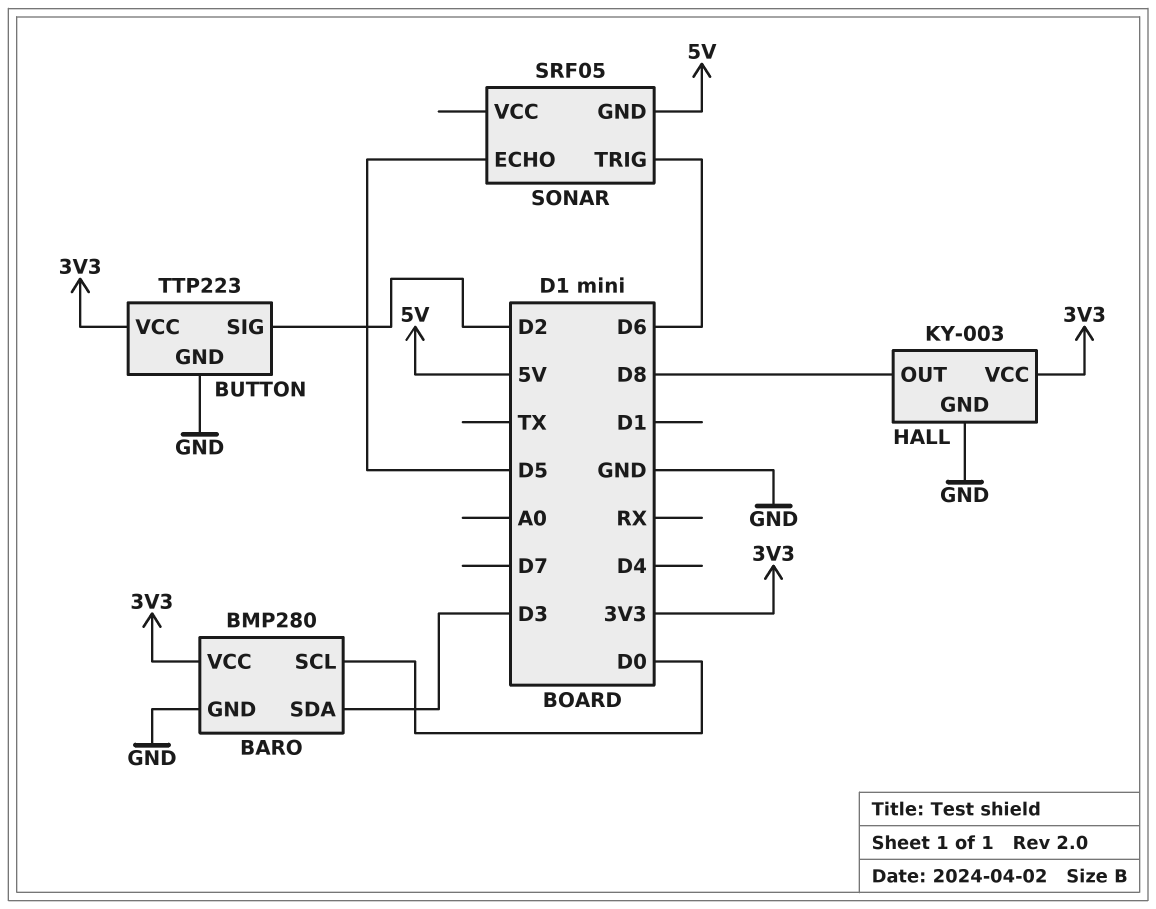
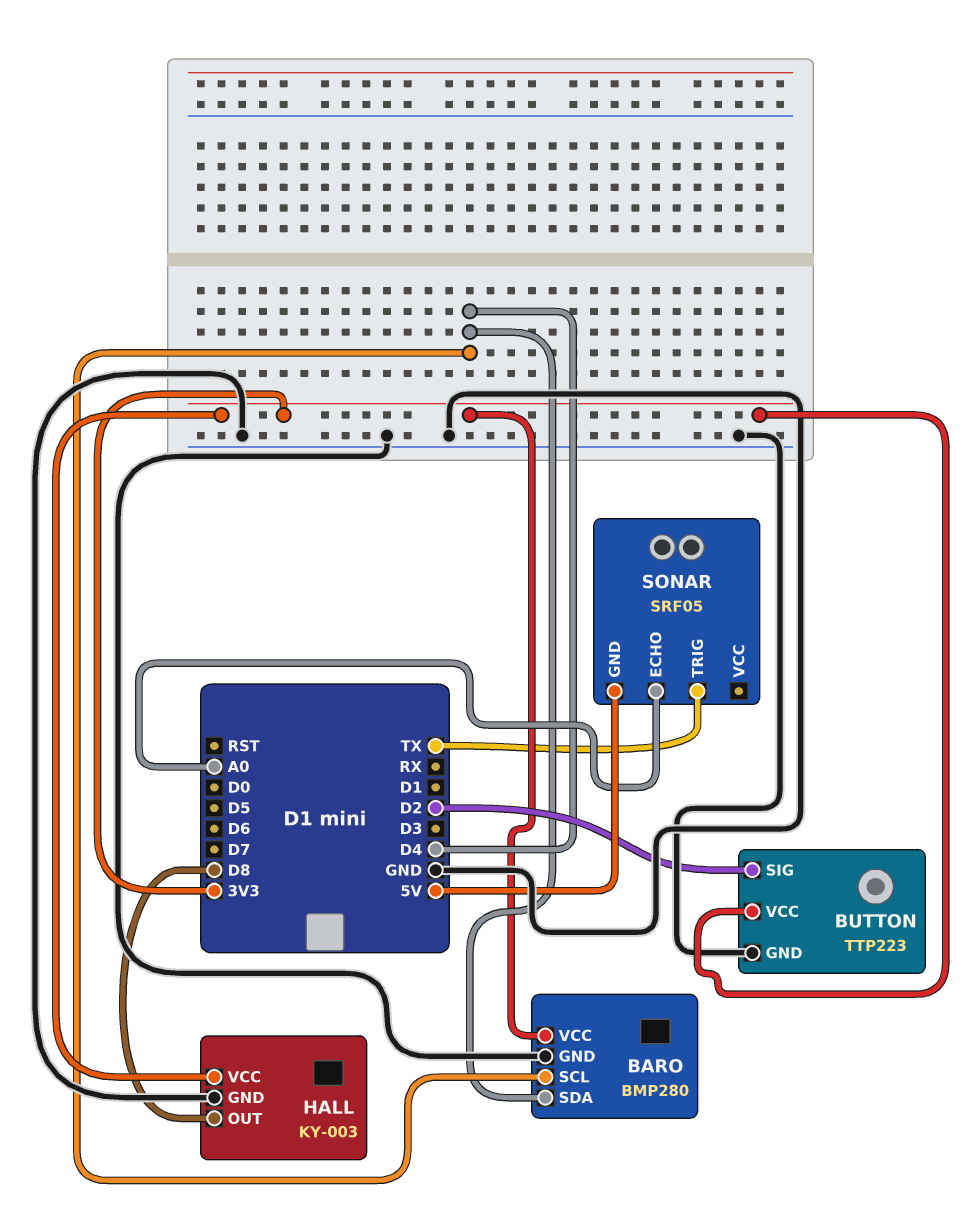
BARO pin SCL: D0 -> D4
BARO pin SDA: D3 -> D4
SONAR pin ECHO: D5 -> A0
SONAR pin TRIG: D6 -> TX

